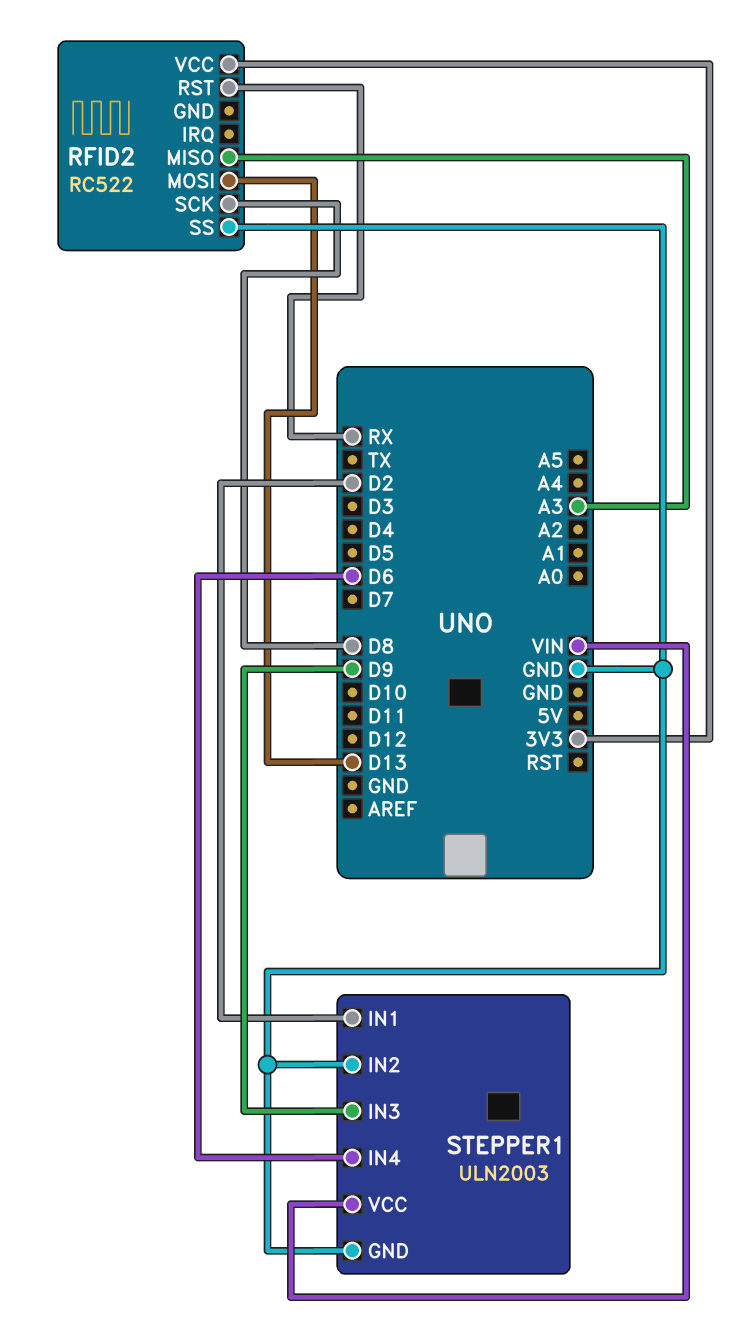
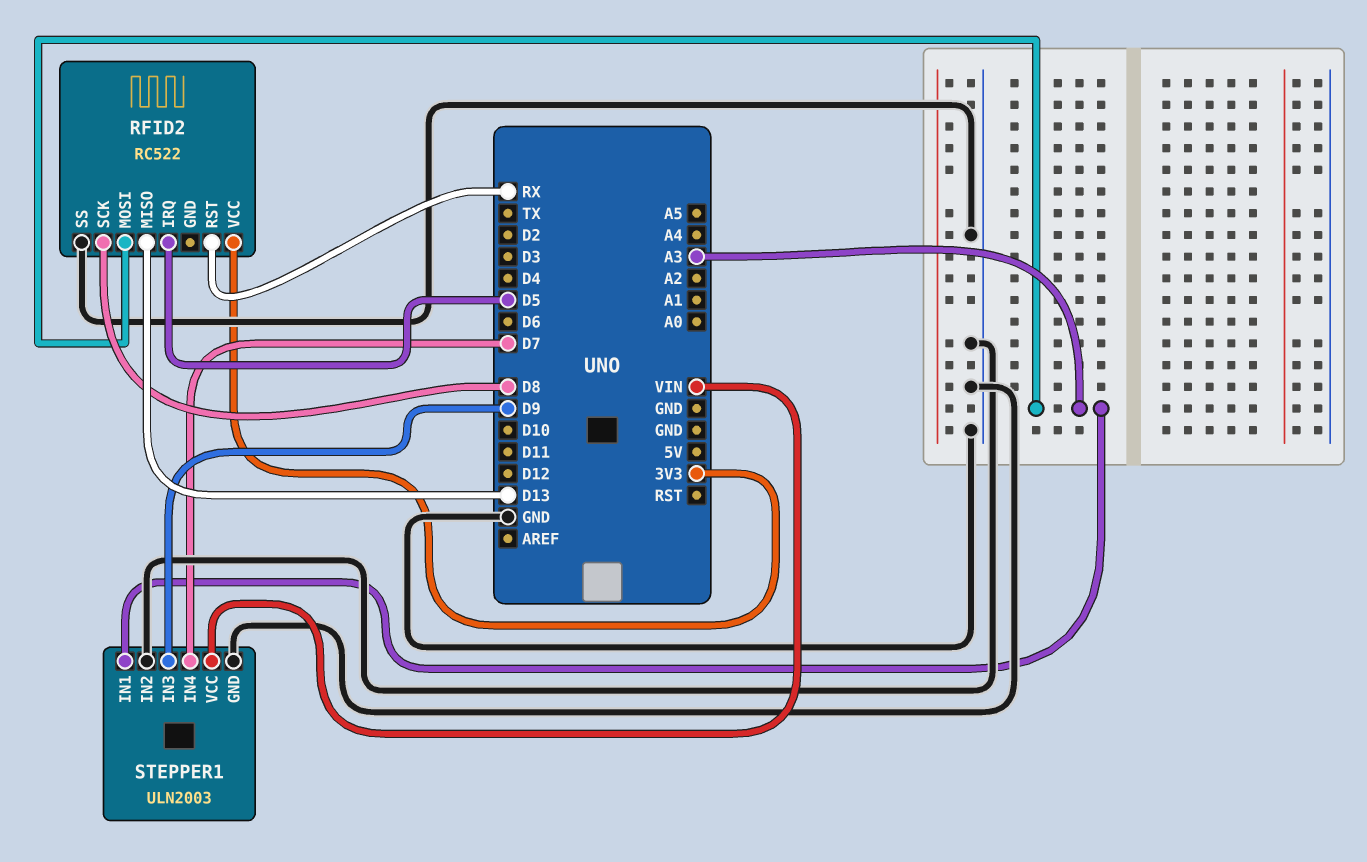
RFID2 pin IRQ: none -> D5
RFID2 pin MISO: A3 -> D13
RFID2 pin MOSI: D13 -> A3
STEPPER1 pin IN1: D2 -> A3
STEPPER1 pin IN4: D6 -> D7

